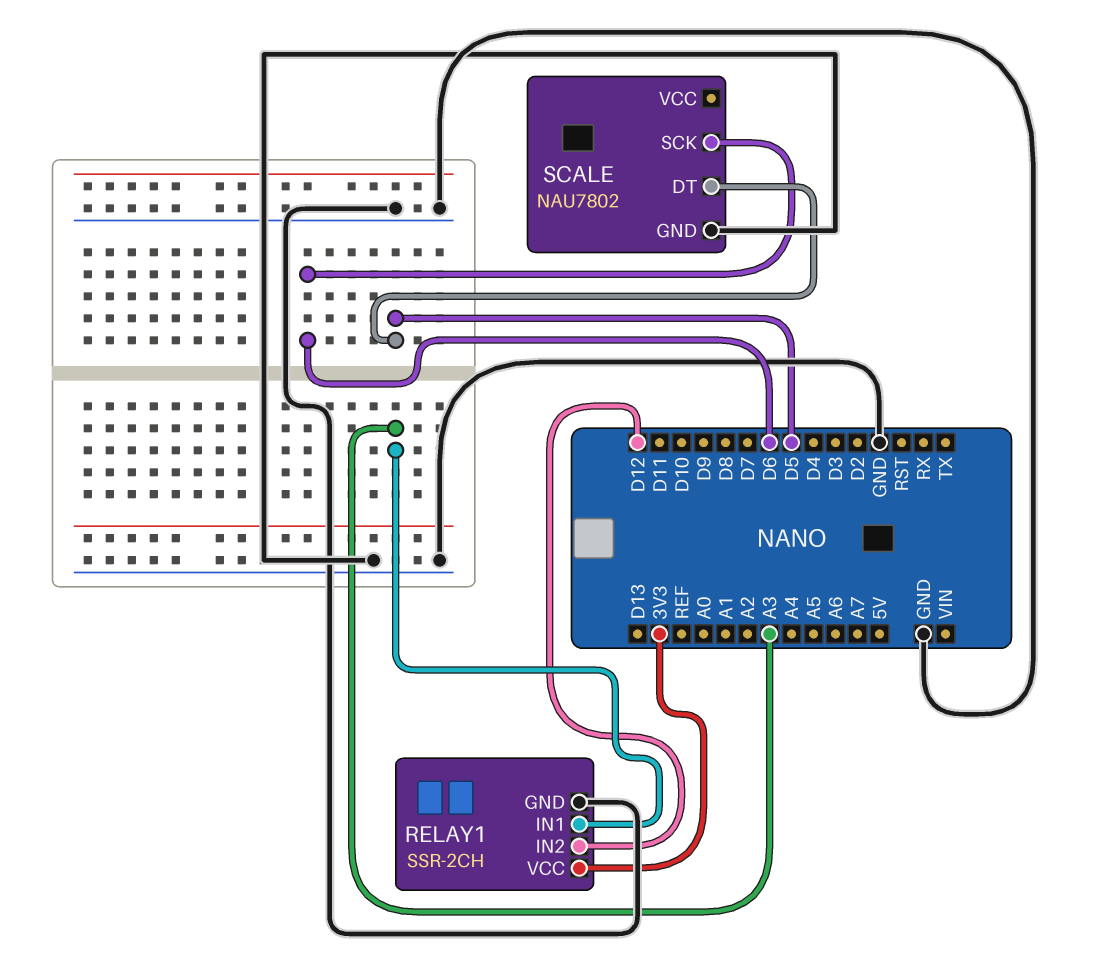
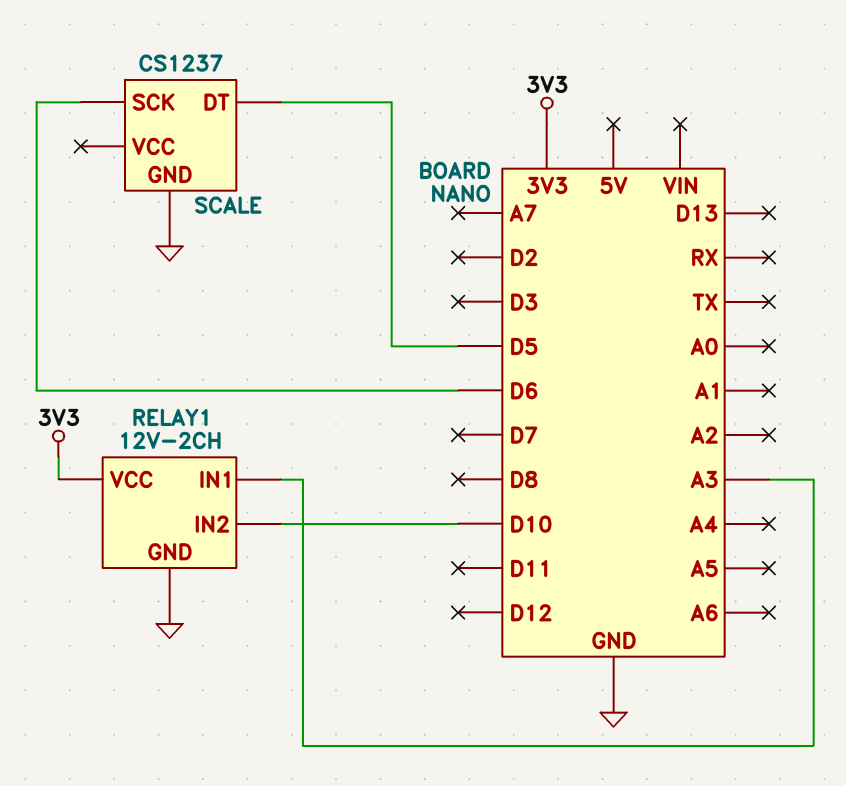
RELAY1: SSR-2CH -> 12V-2CH
RELAY1 pin IN2: D12 -> D10
SCALE: NAU7802 -> CS1237

